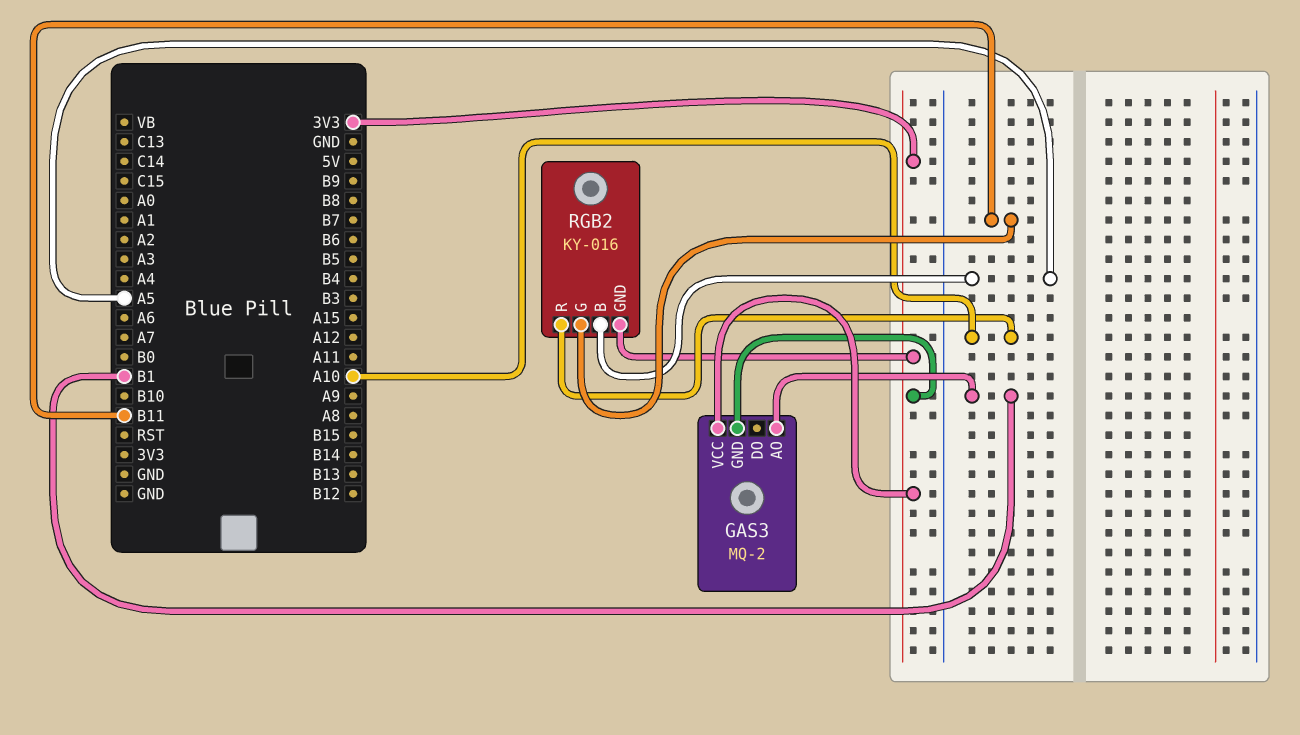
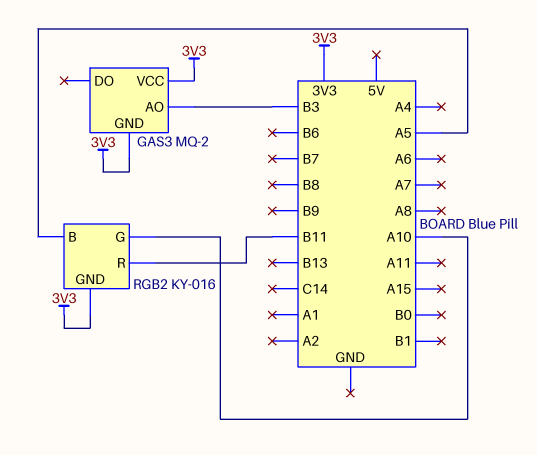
GAS3 pin AO: B1 -> B3
RGB2 pin G: B11 -> A10
RGB2 pin R: A10 -> B11

